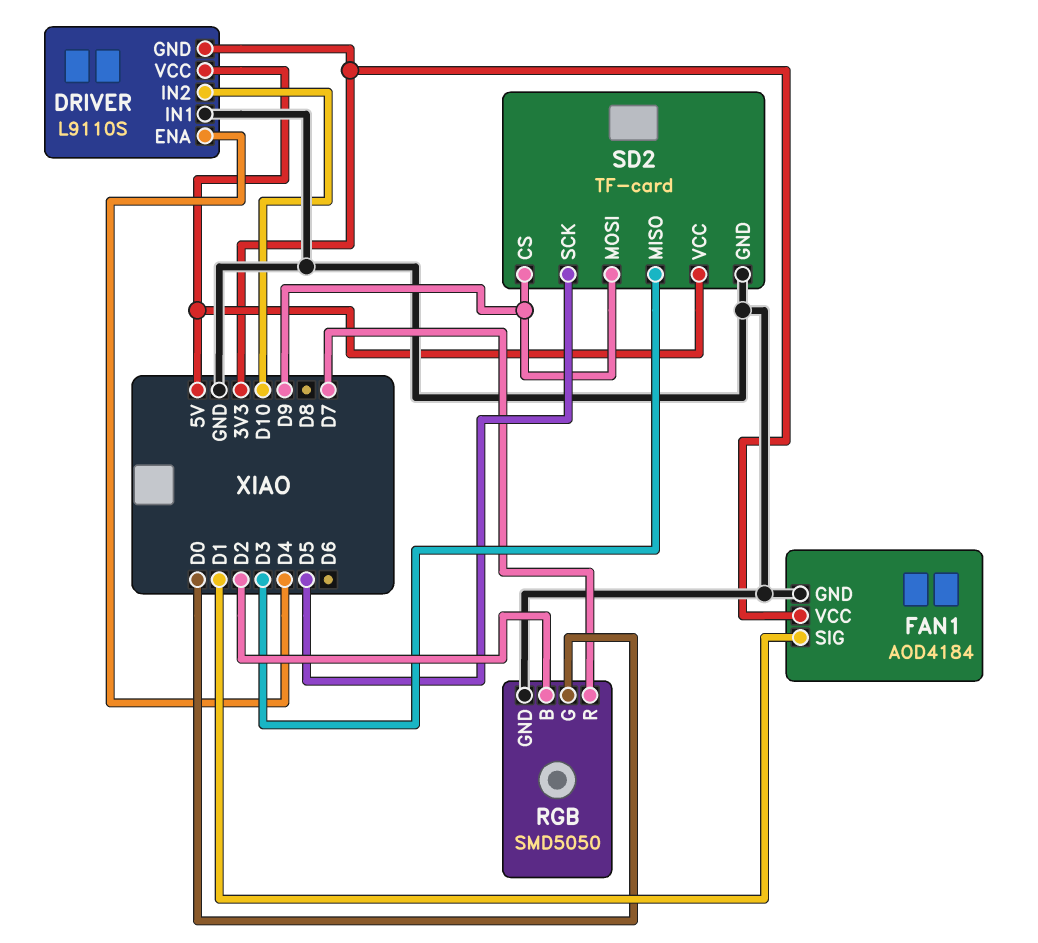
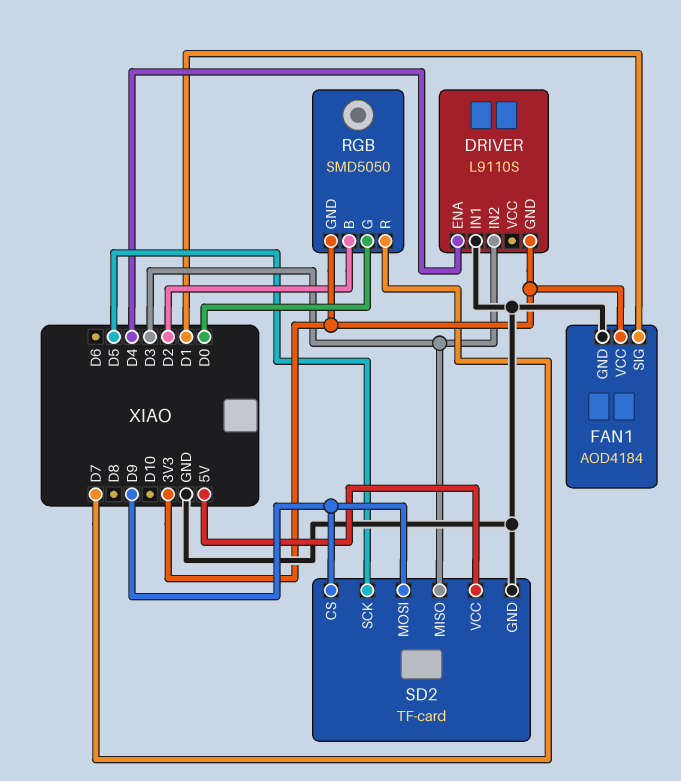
DRIVER pin IN2: D10 -> D3
DRIVER pin VCC: 5V -> none
RGB pin GND: GND -> 3V3

